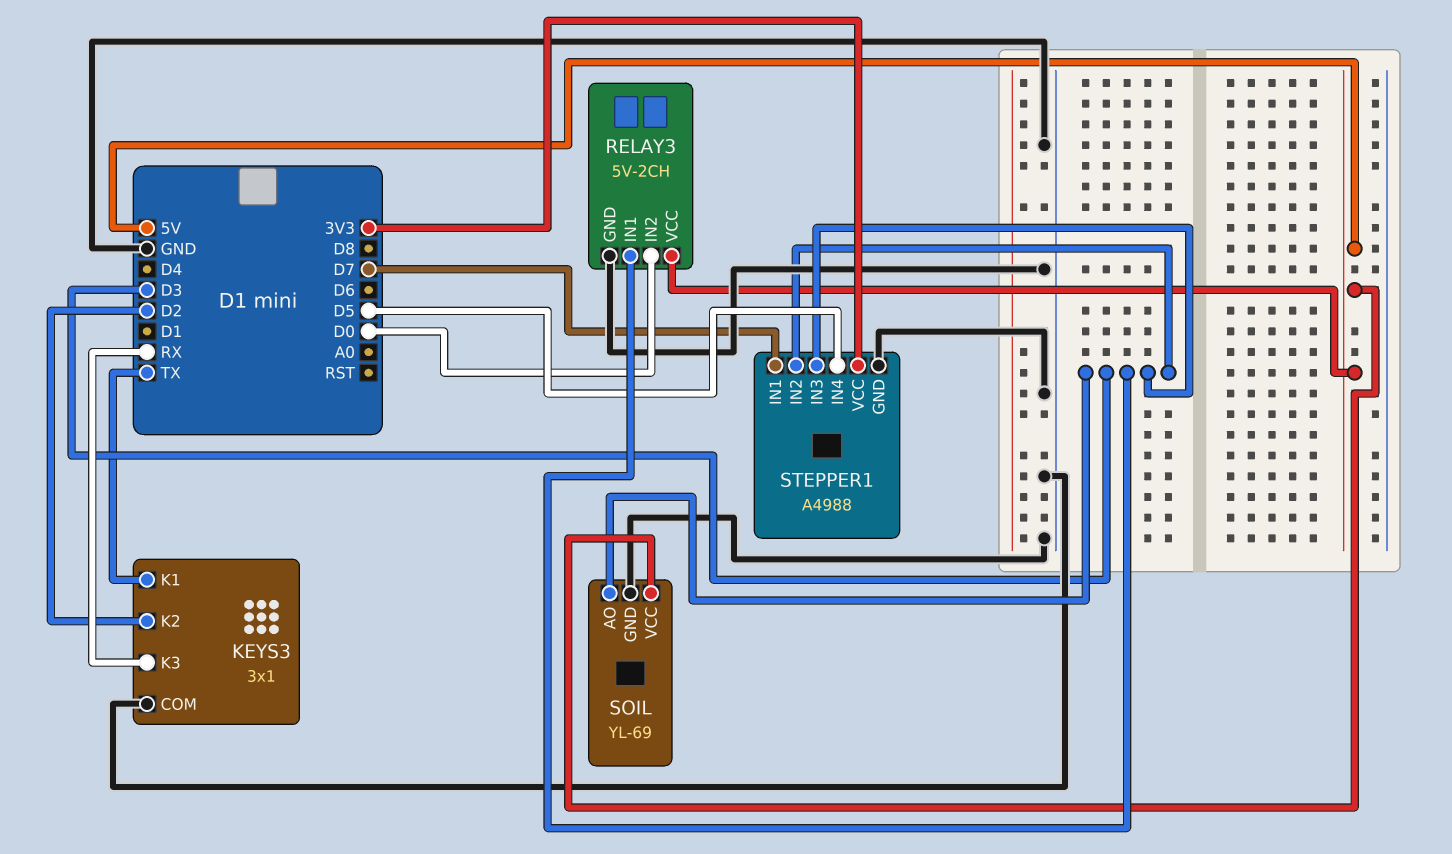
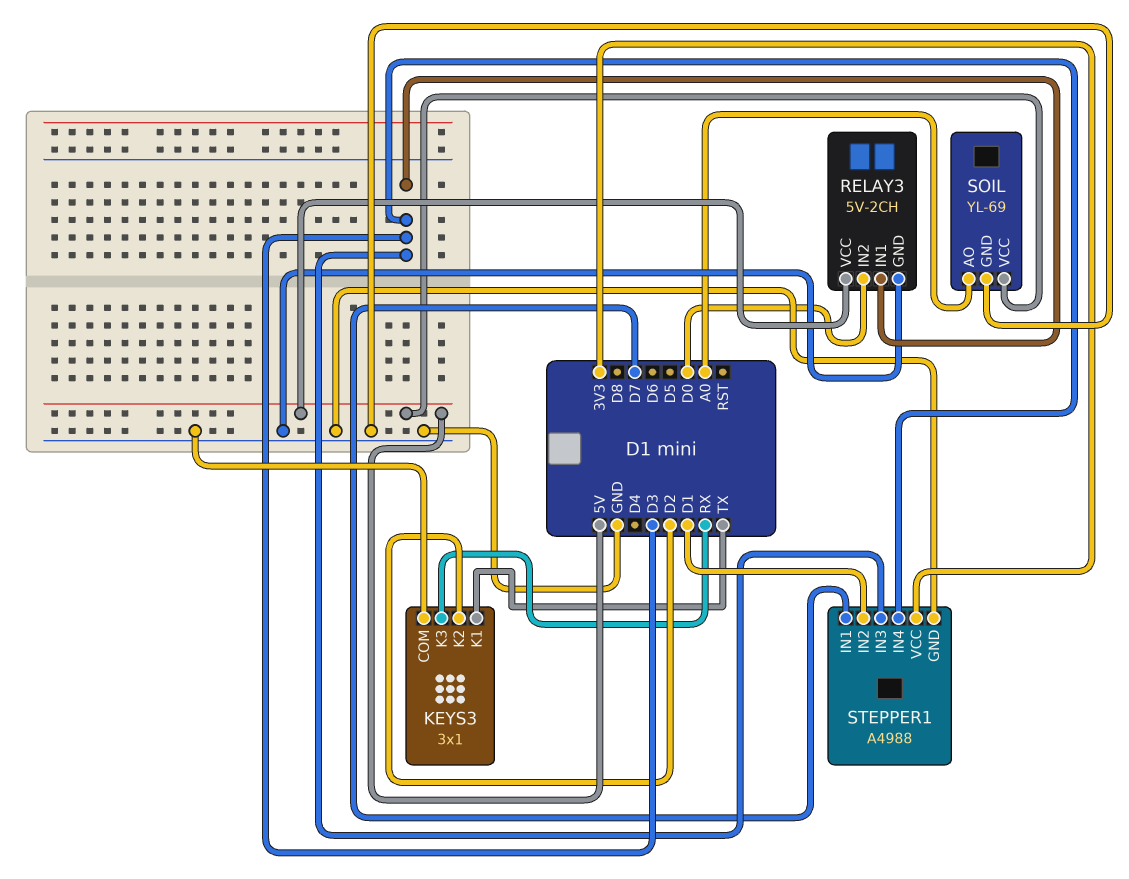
SOIL pin AO: D3 -> A0
STEPPER1 pin IN2: D3 -> D1
STEPPER1 pin IN4: D5 -> D3

